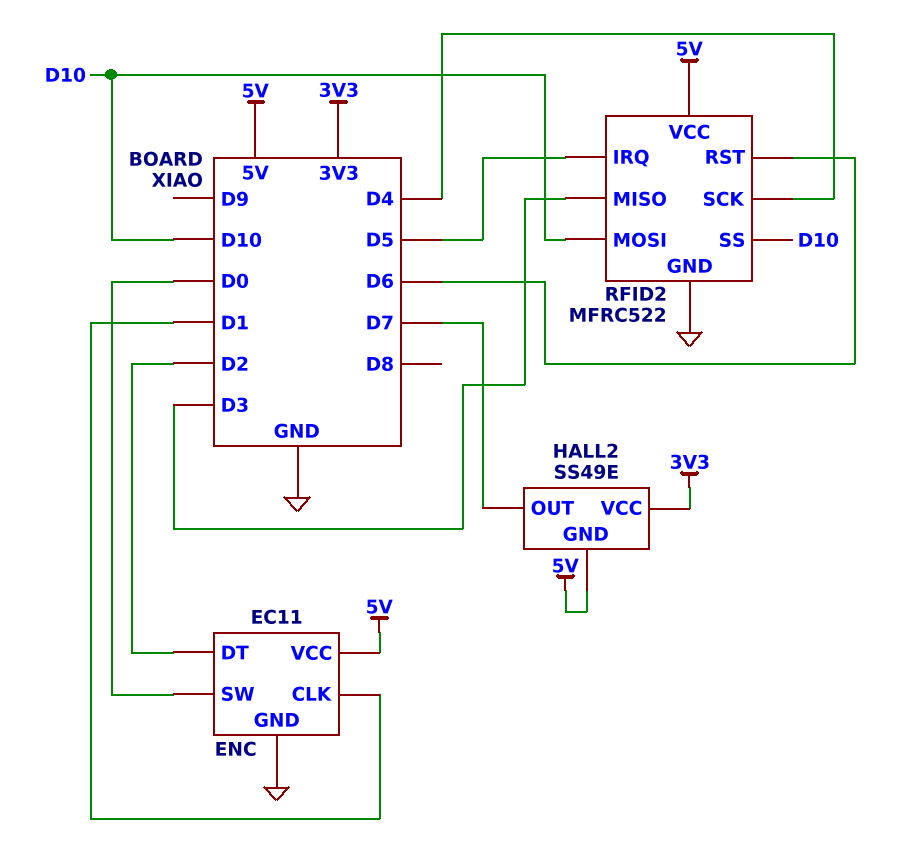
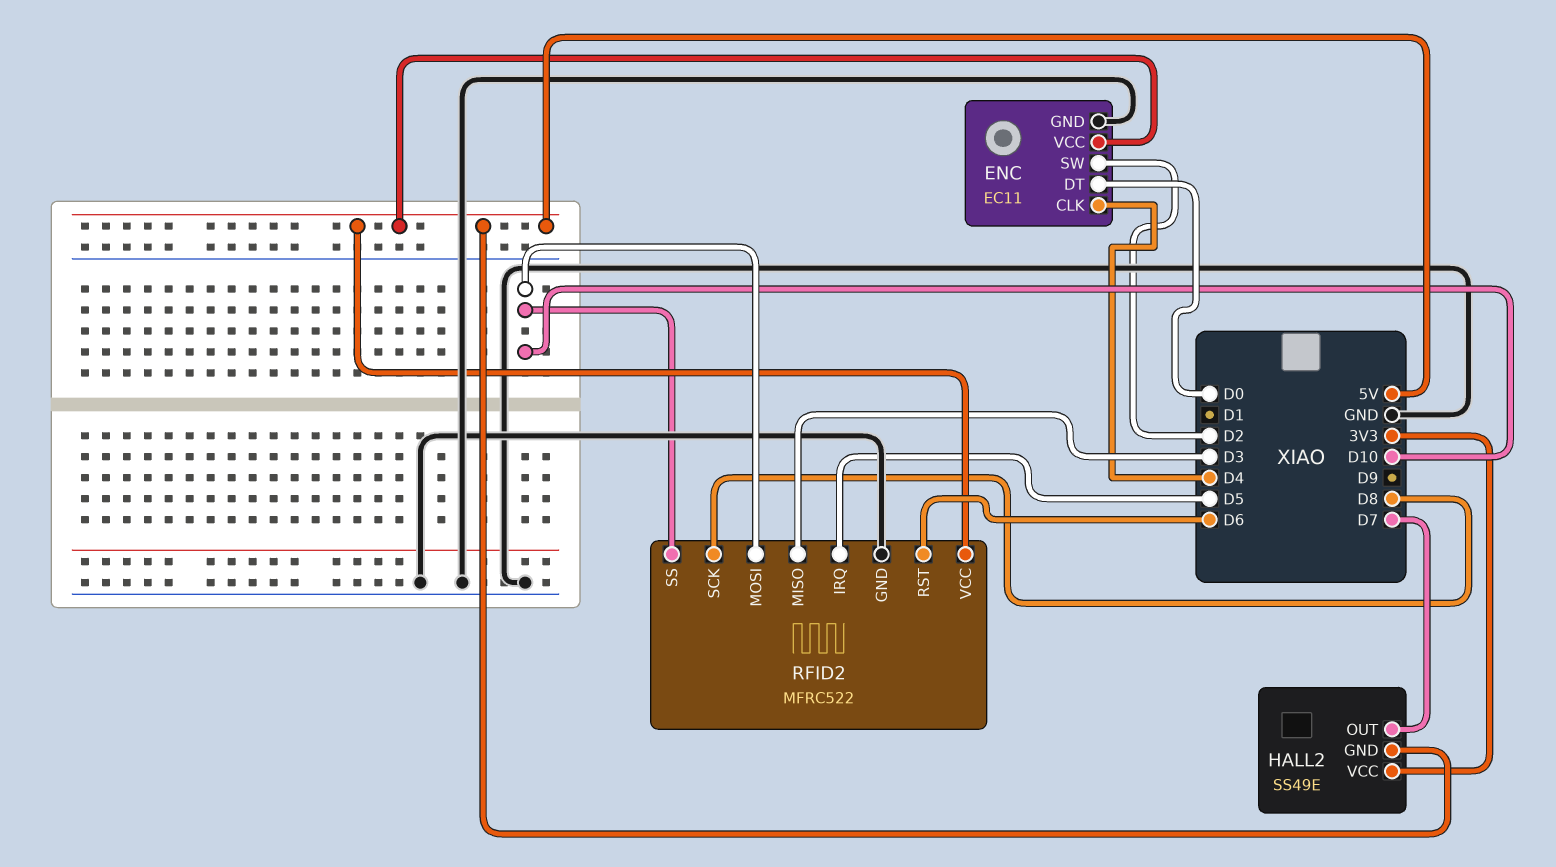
ENC pin CLK: D1 -> D4
ENC pin DT: D2 -> D0
ENC pin SW: D0 -> D2
RFID2 pin SCK: D4 -> D8

